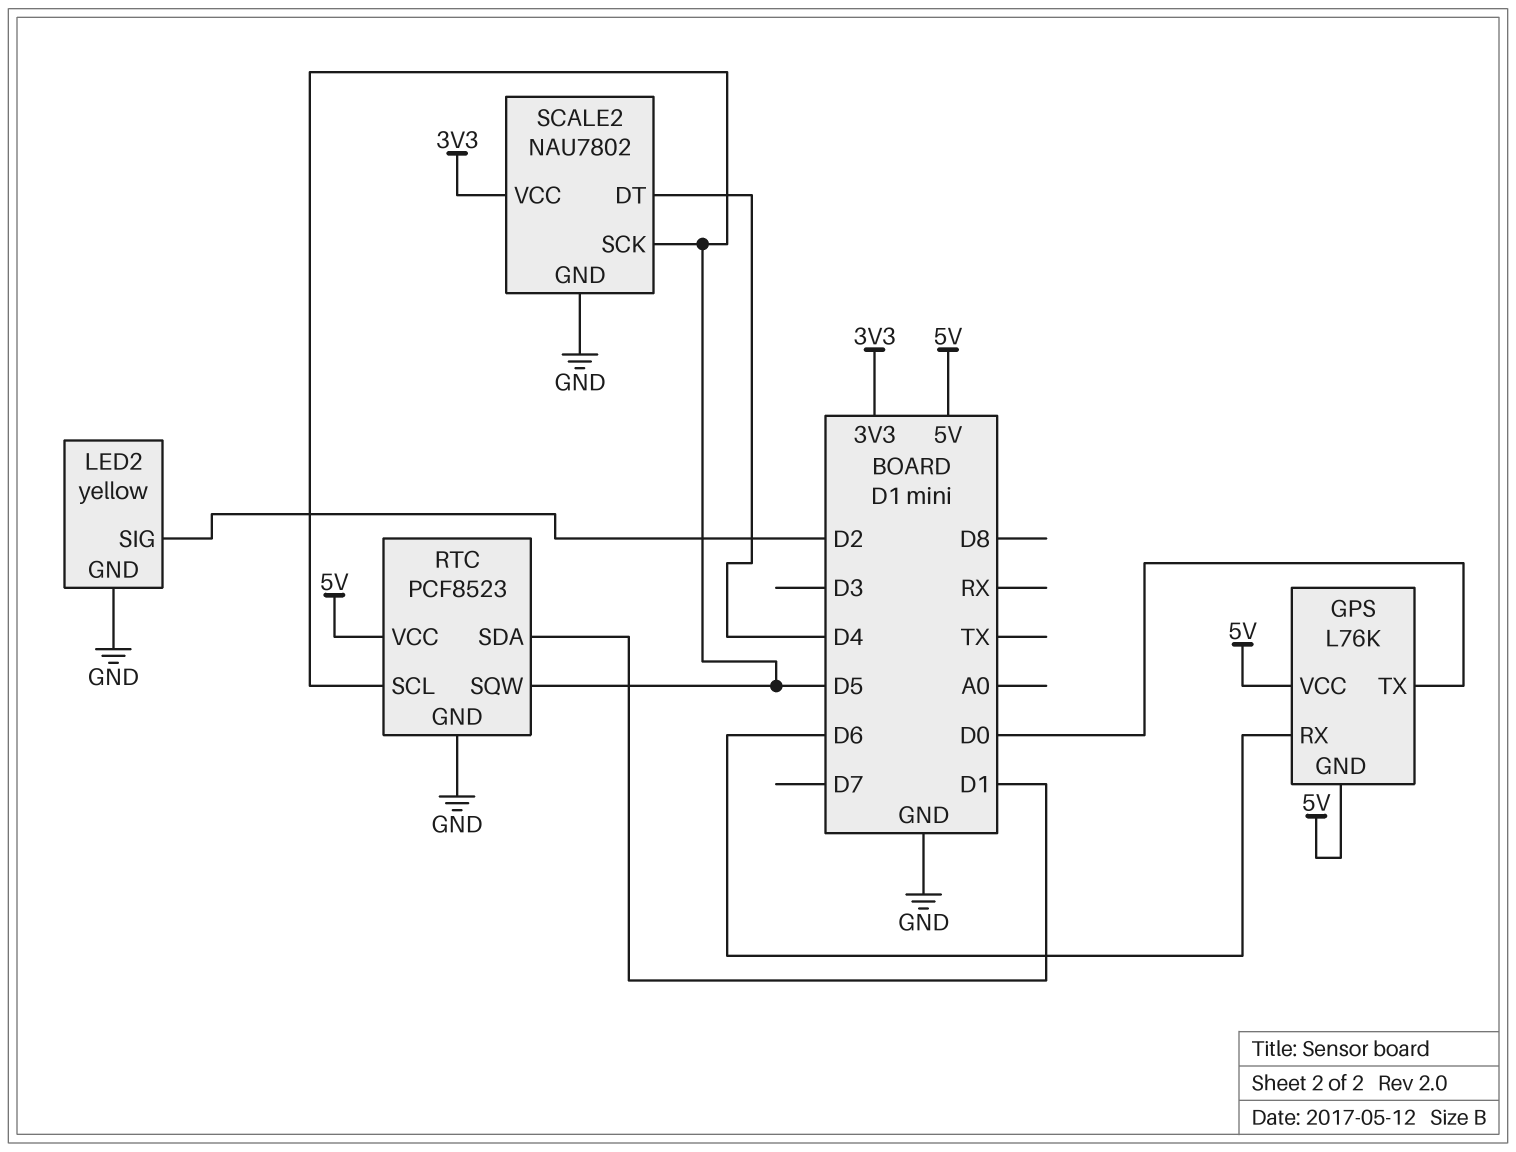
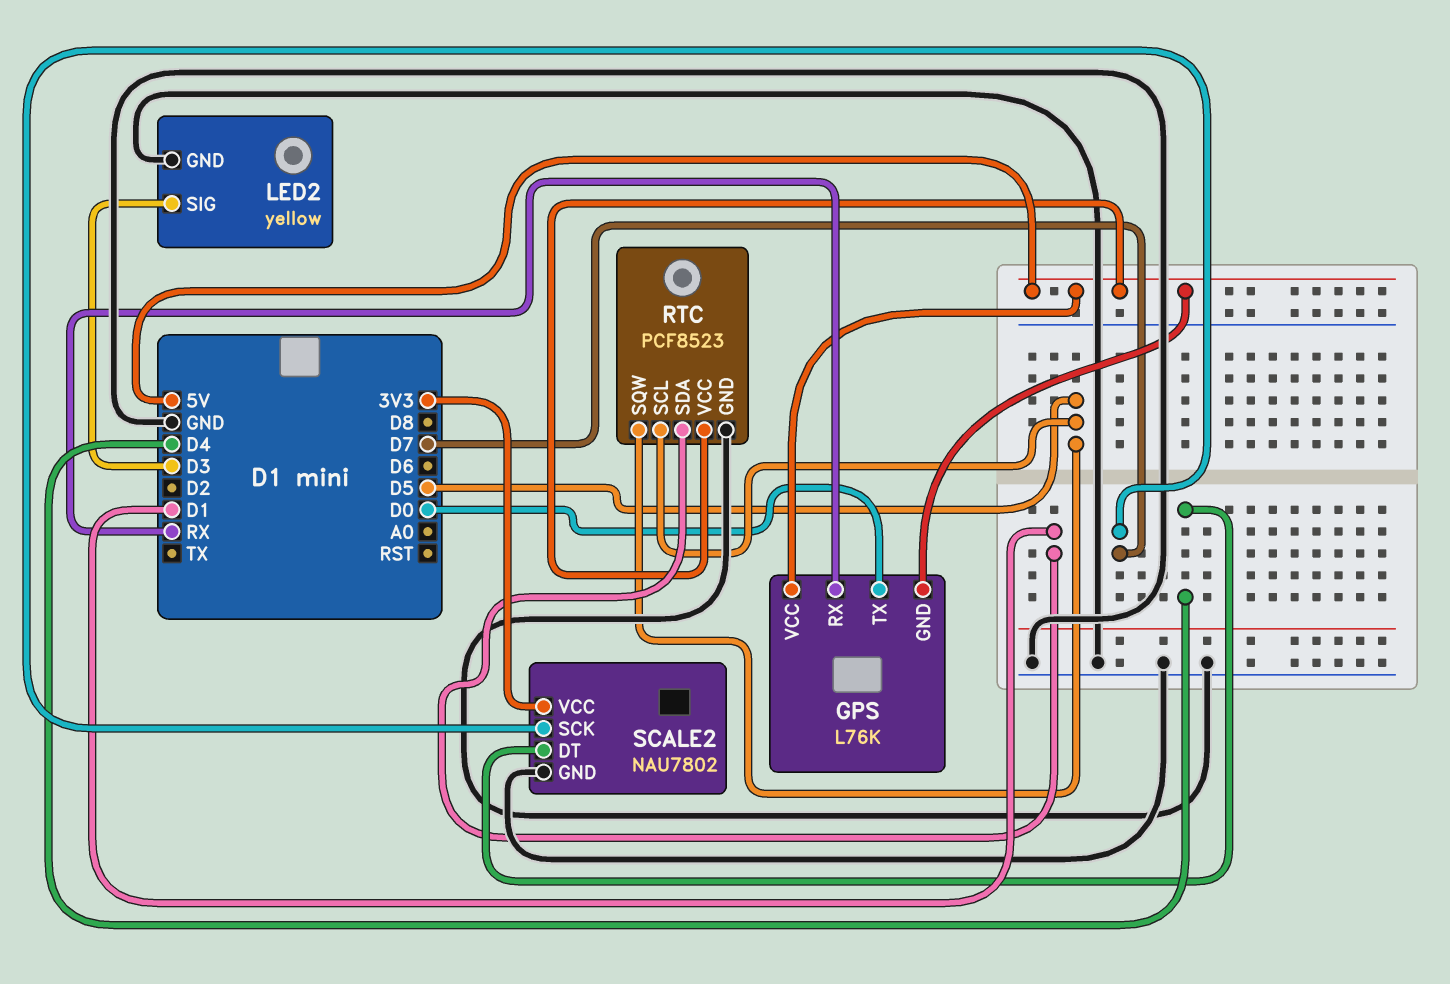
GPS pin RX: D6 -> RX
LED2 pin SIG: D2 -> D3
SCALE2 pin SCK: D5 -> D7

